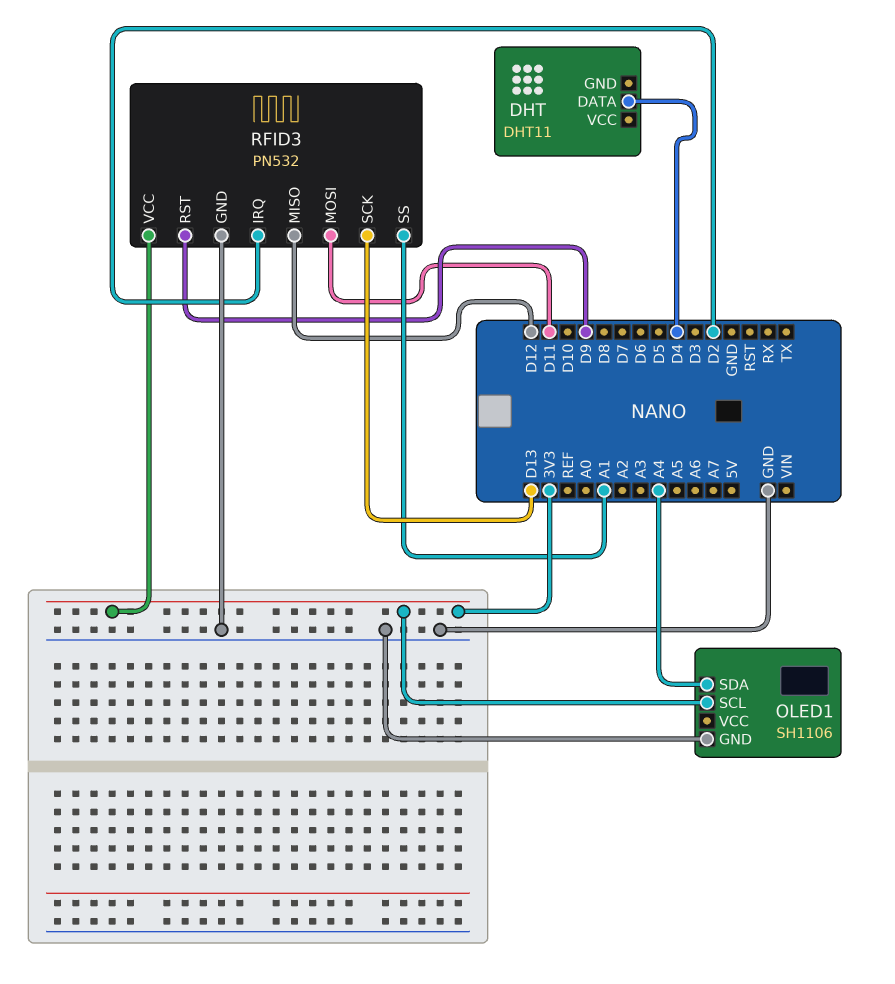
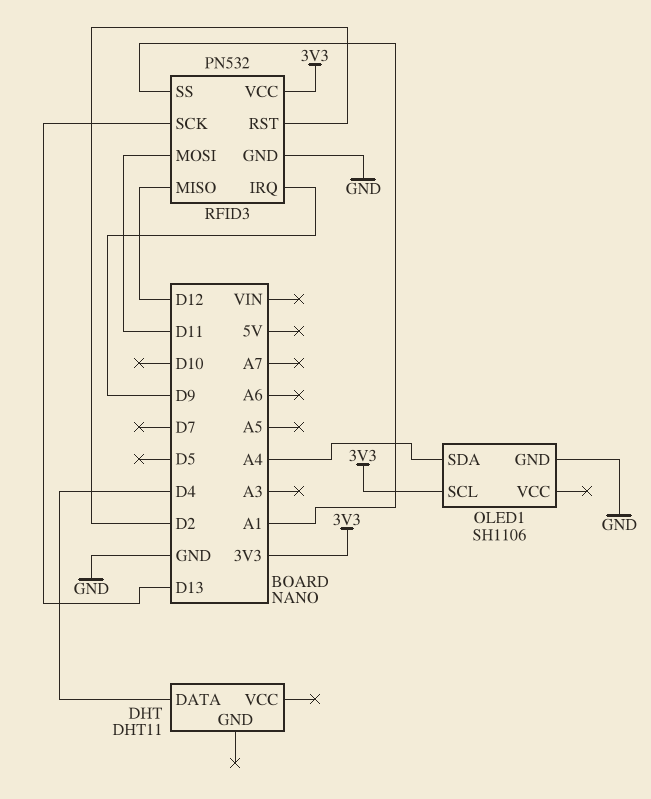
RFID3 pin IRQ: D2 -> D9
RFID3 pin RST: D9 -> D2

